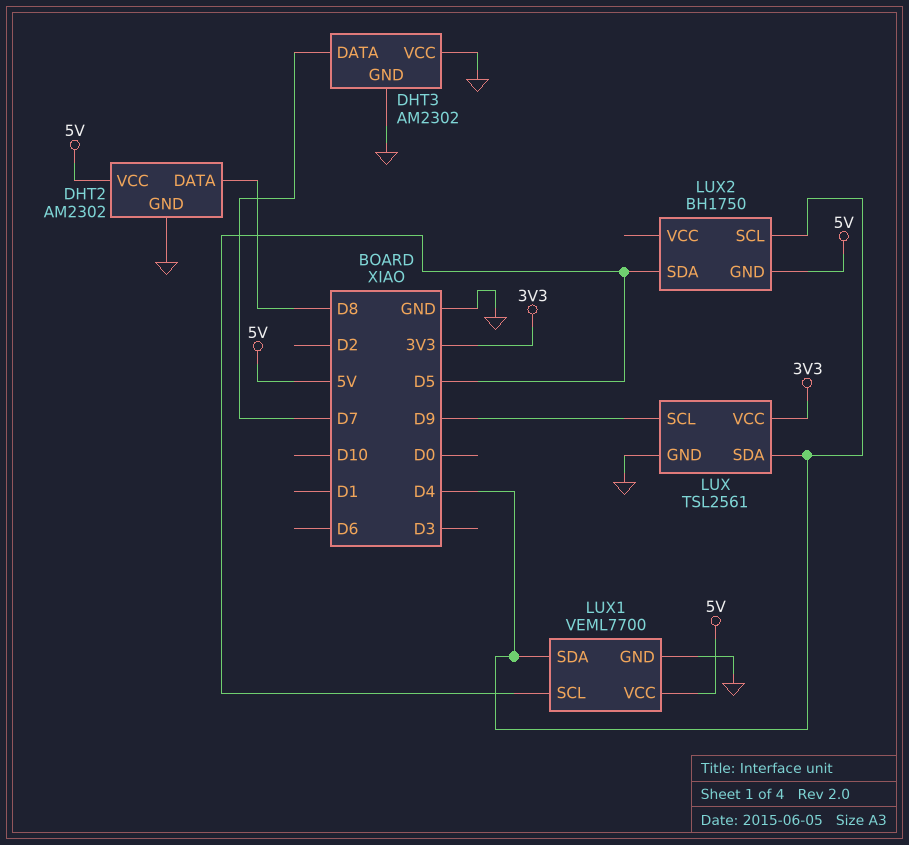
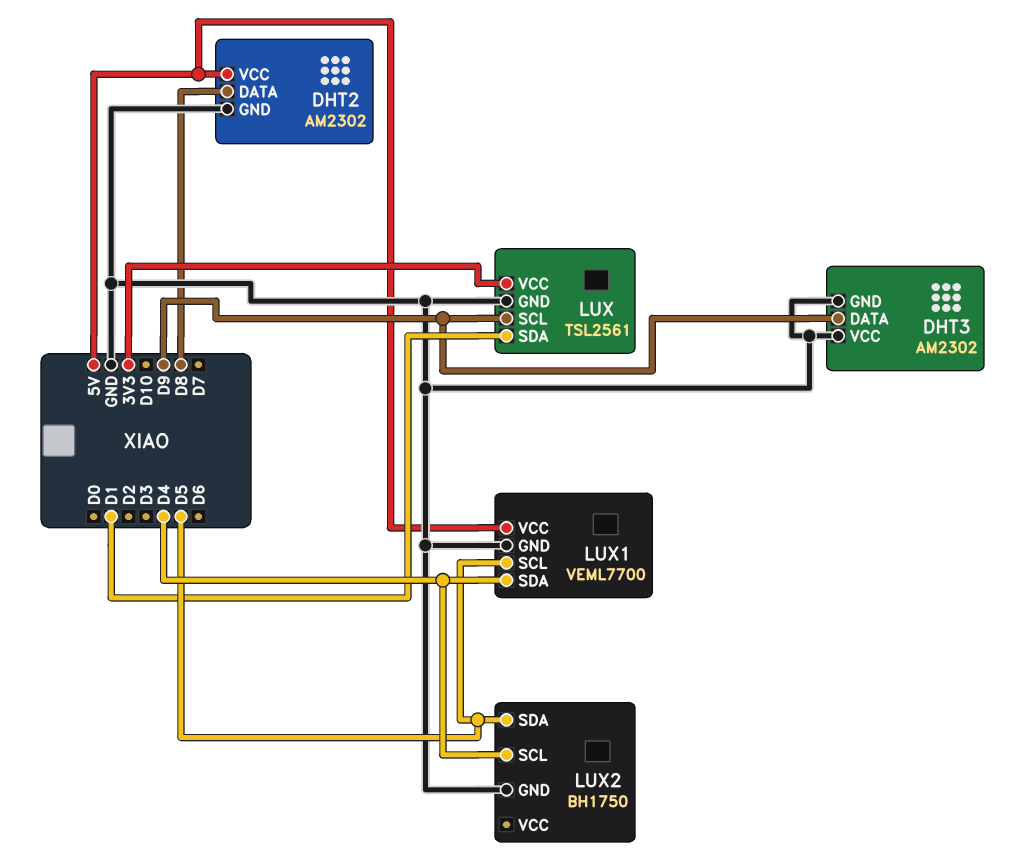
DHT3 pin DATA: D7 -> D9
LUX pin SDA: D4 -> D1
LUX2 pin GND: 5V -> GND

